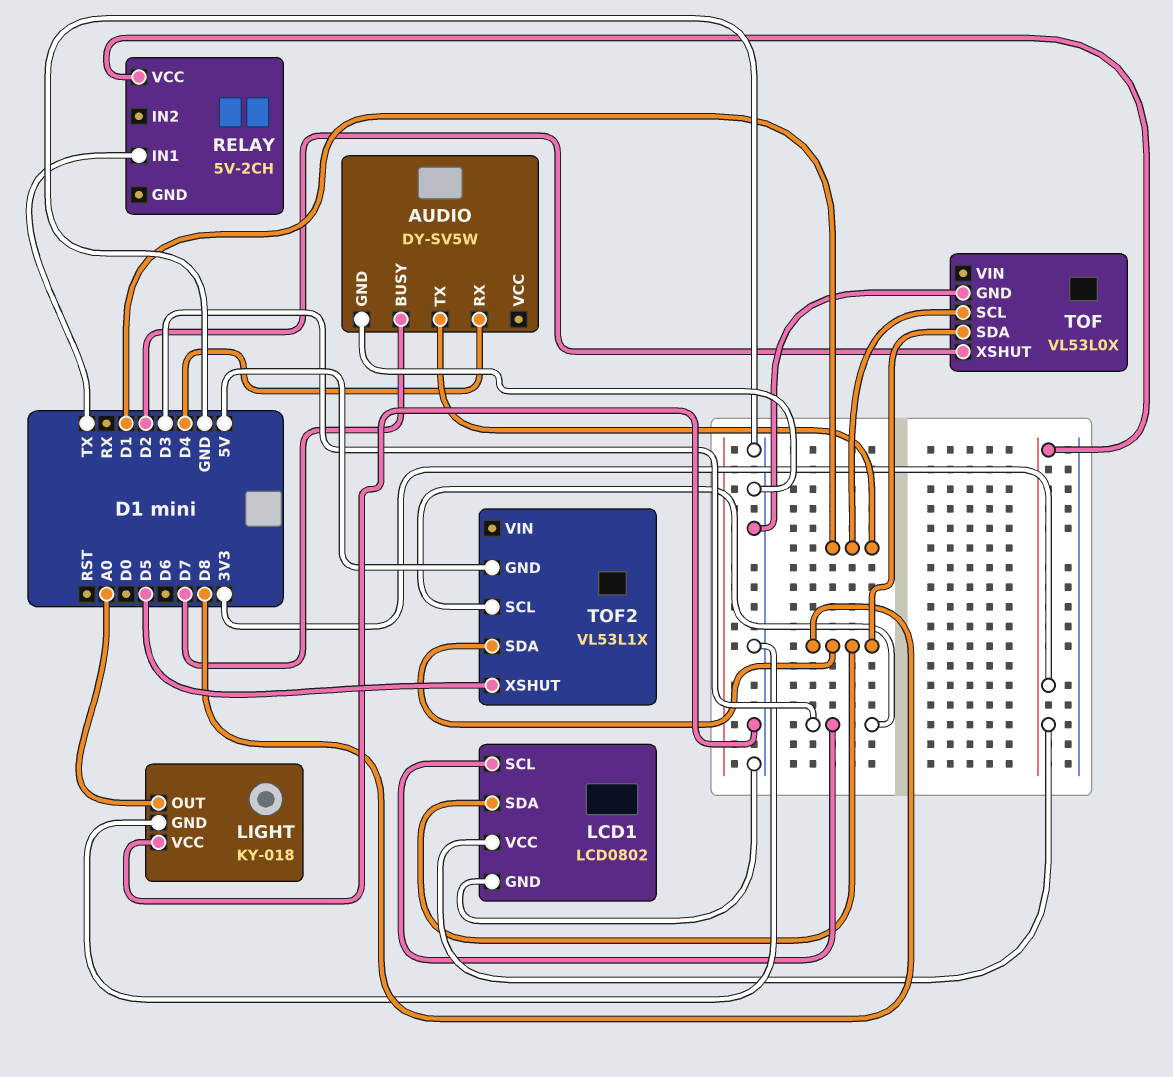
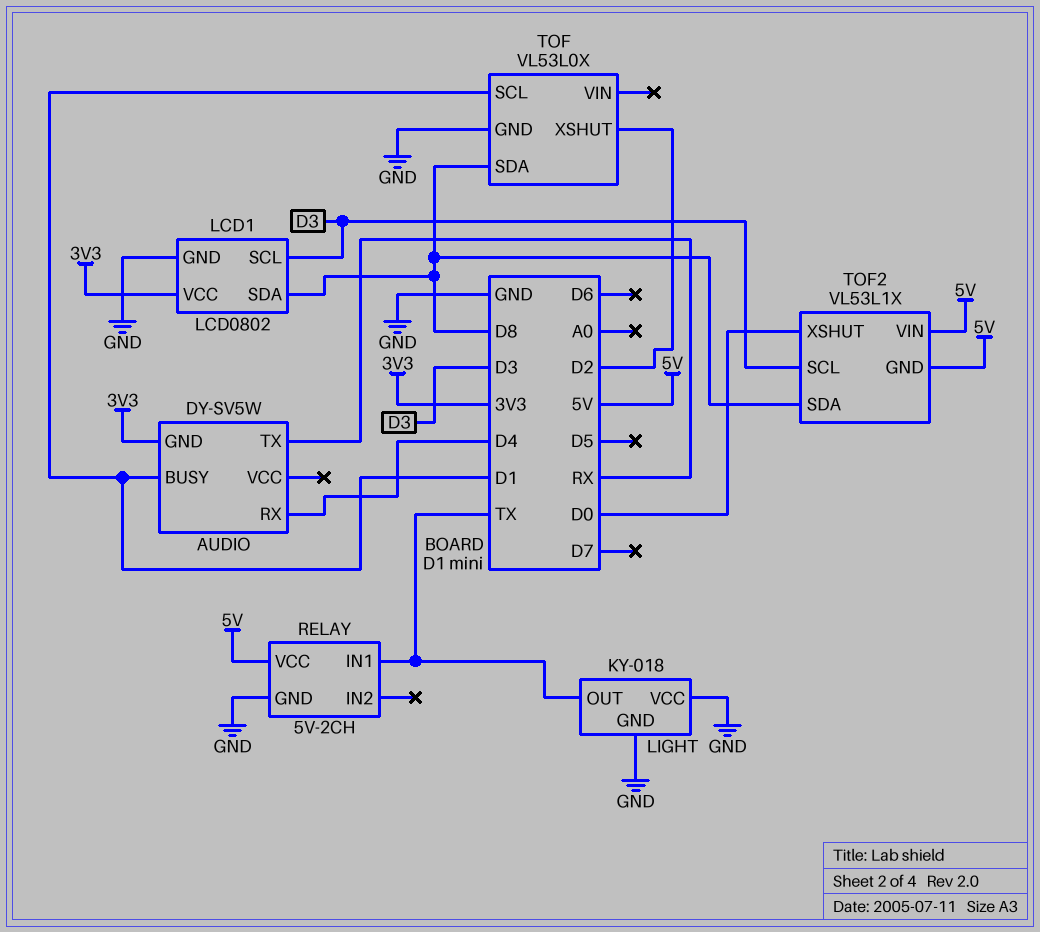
AUDIO pin BUSY: D7 -> D1
AUDIO pin GND: GND -> 3V3
AUDIO pin TX: D1 -> RX
LIGHT pin OUT: A0 -> TX
RELAY pin GND: none -> GND
RELAY pin VCC: 3V3 -> 5V
TOF2 pin VIN: none -> 5V
TOF2 pin XSHUT: D5 -> D0

